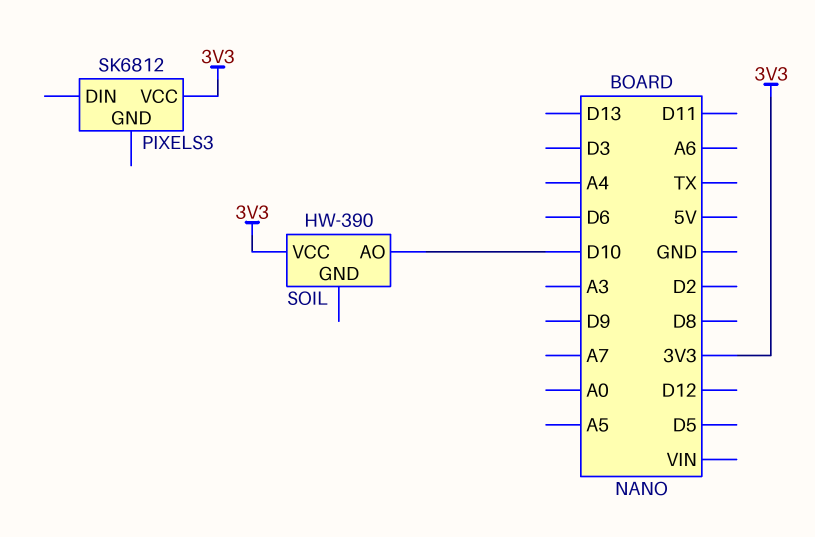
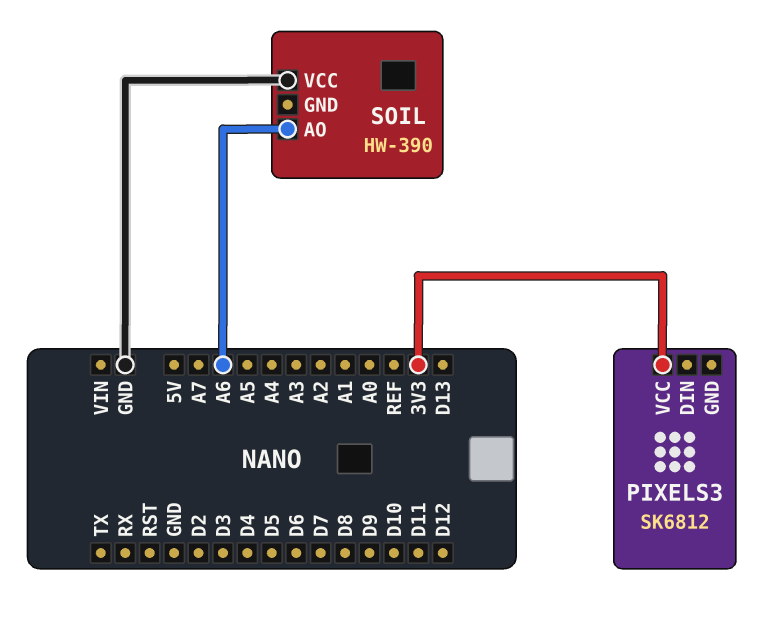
SOIL pin AO: D10 -> A6
SOIL pin VCC: 3V3 -> GND

